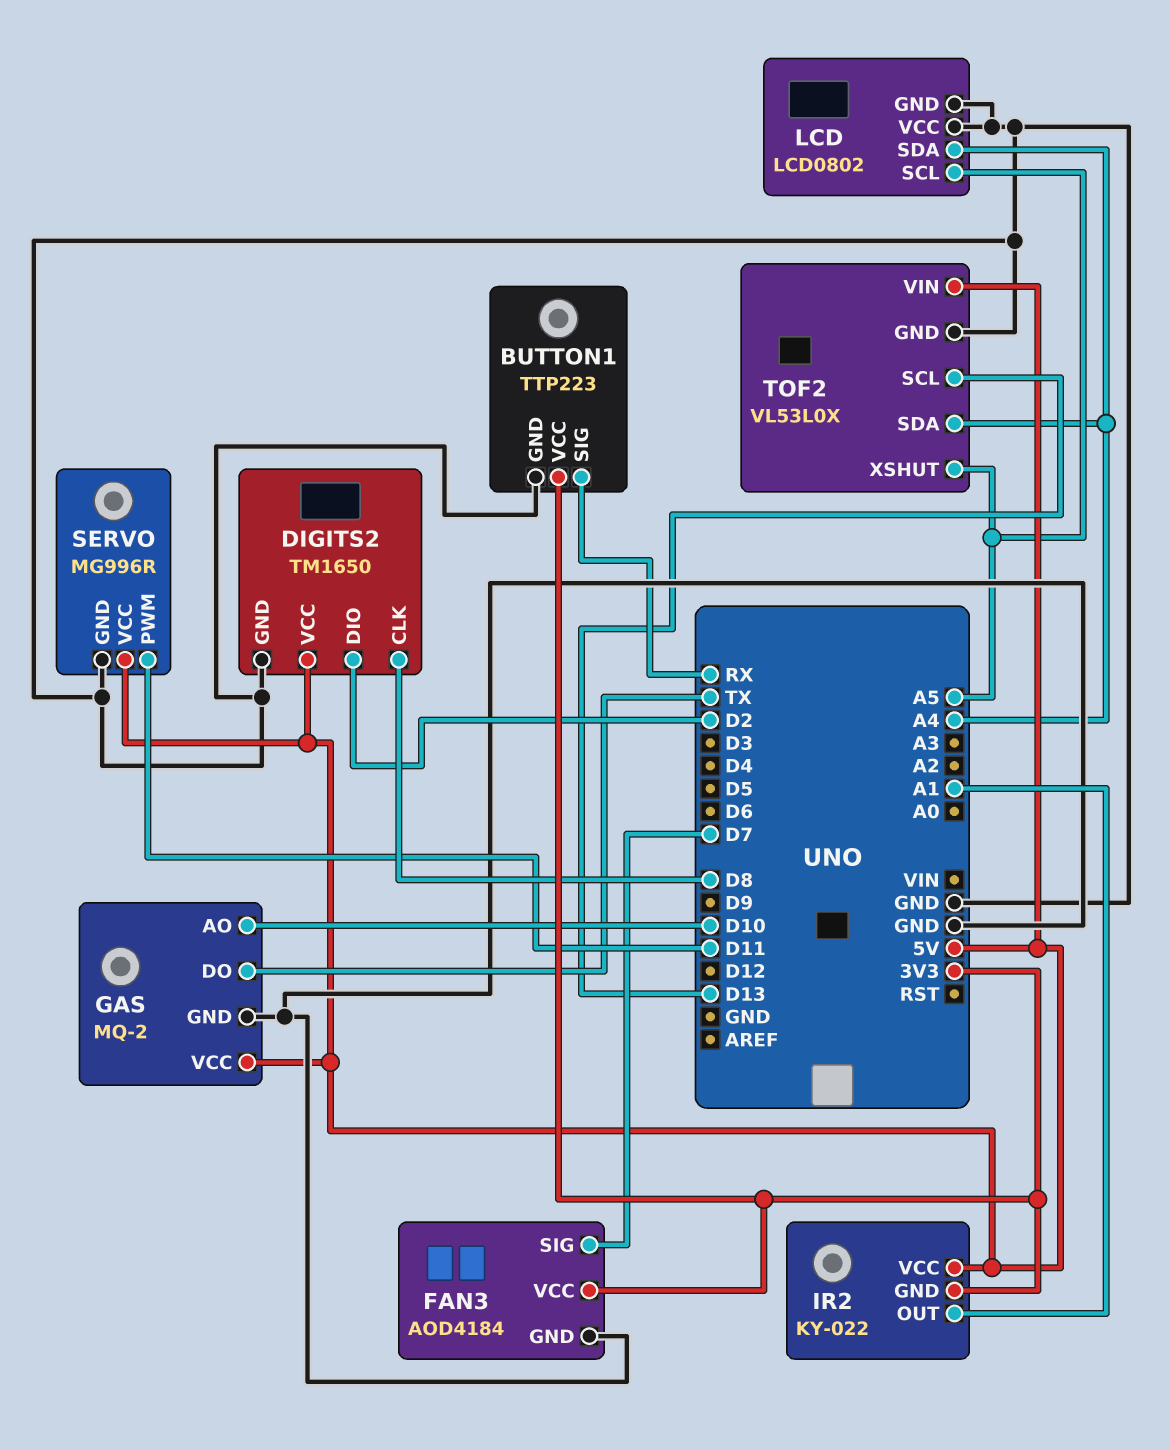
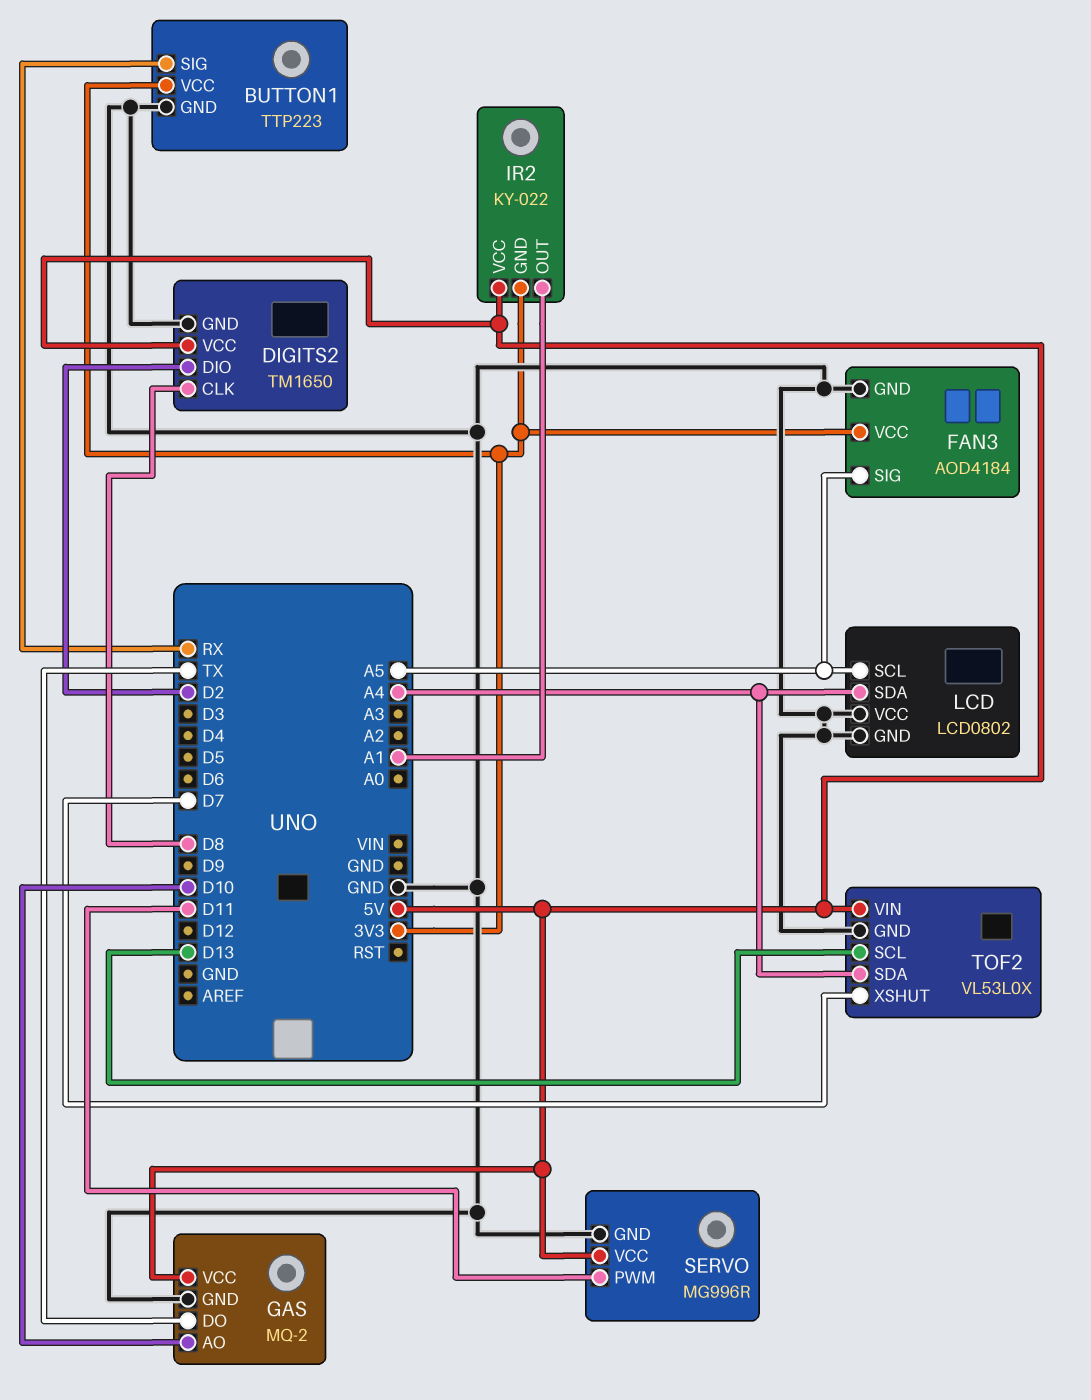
FAN3 pin SIG: D7 -> A5
TOF2 pin XSHUT: A5 -> D7

